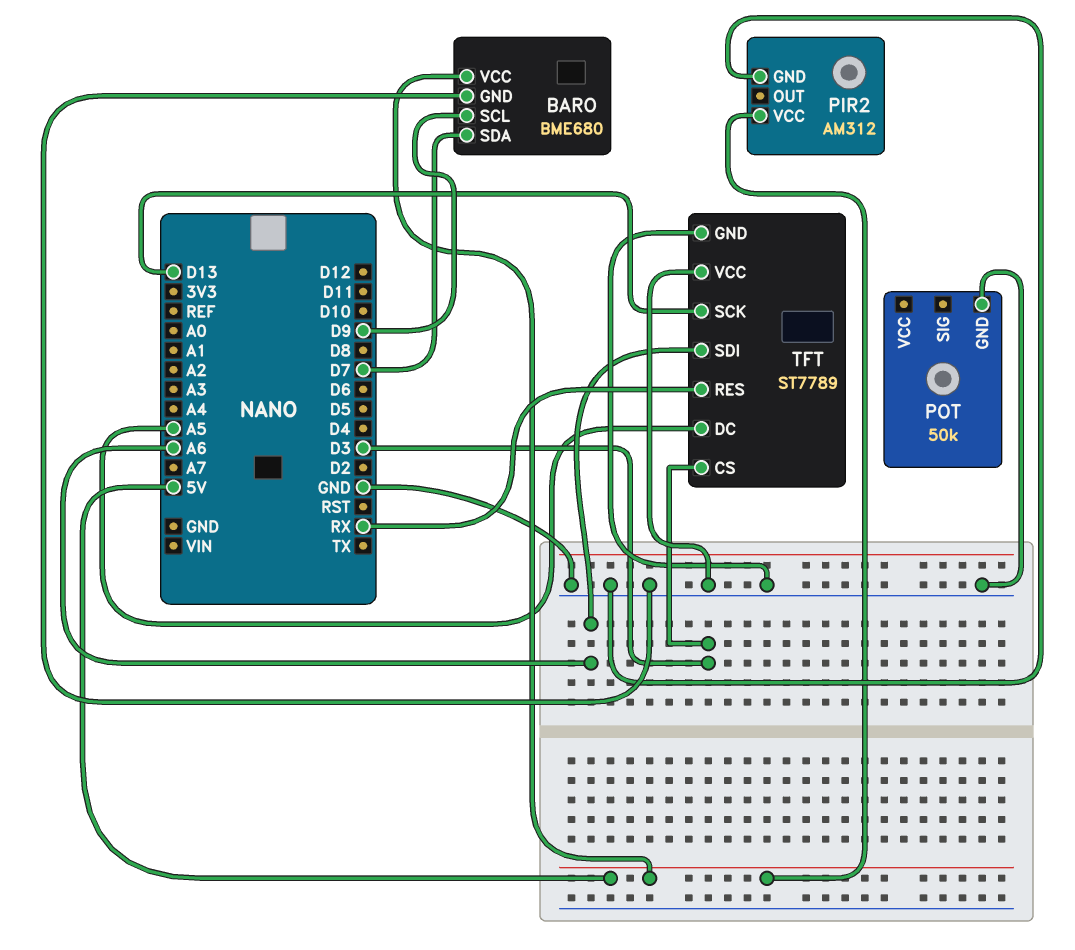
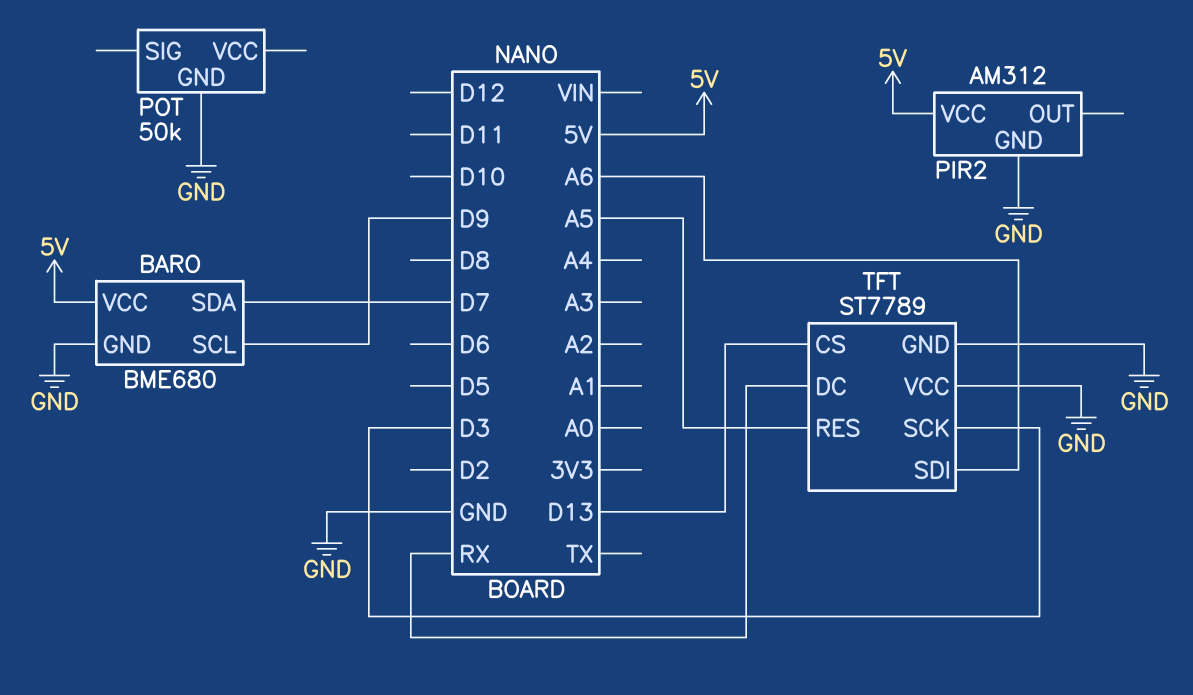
TFT pin CS: D3 -> D13
TFT pin DC: A5 -> RX
TFT pin RES: RX -> A5
TFT pin SCK: D13 -> D3

